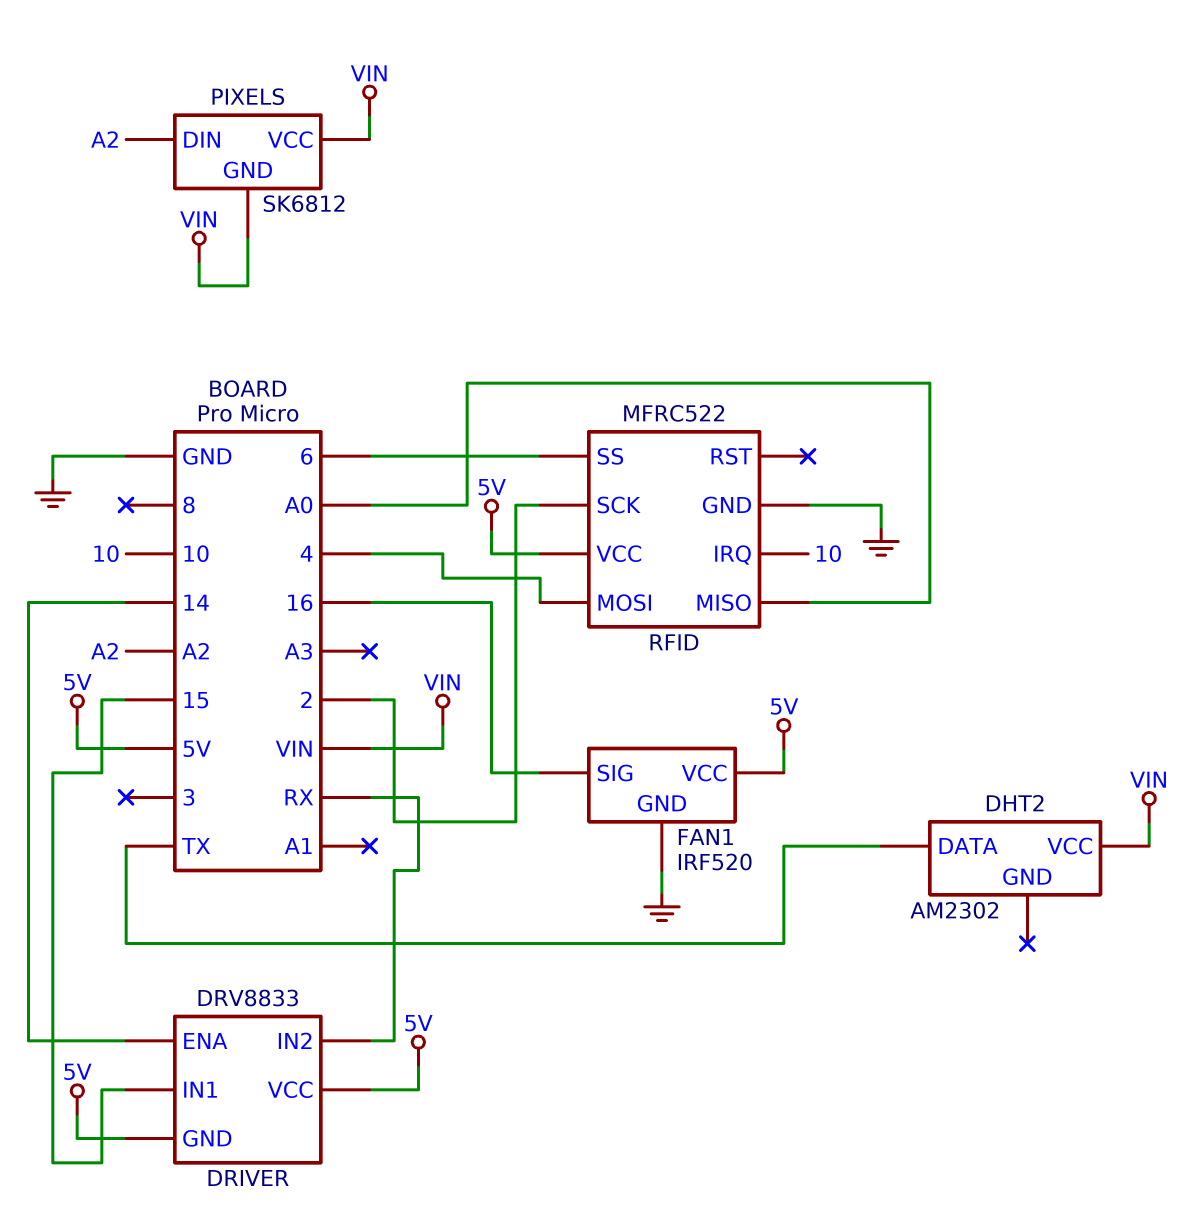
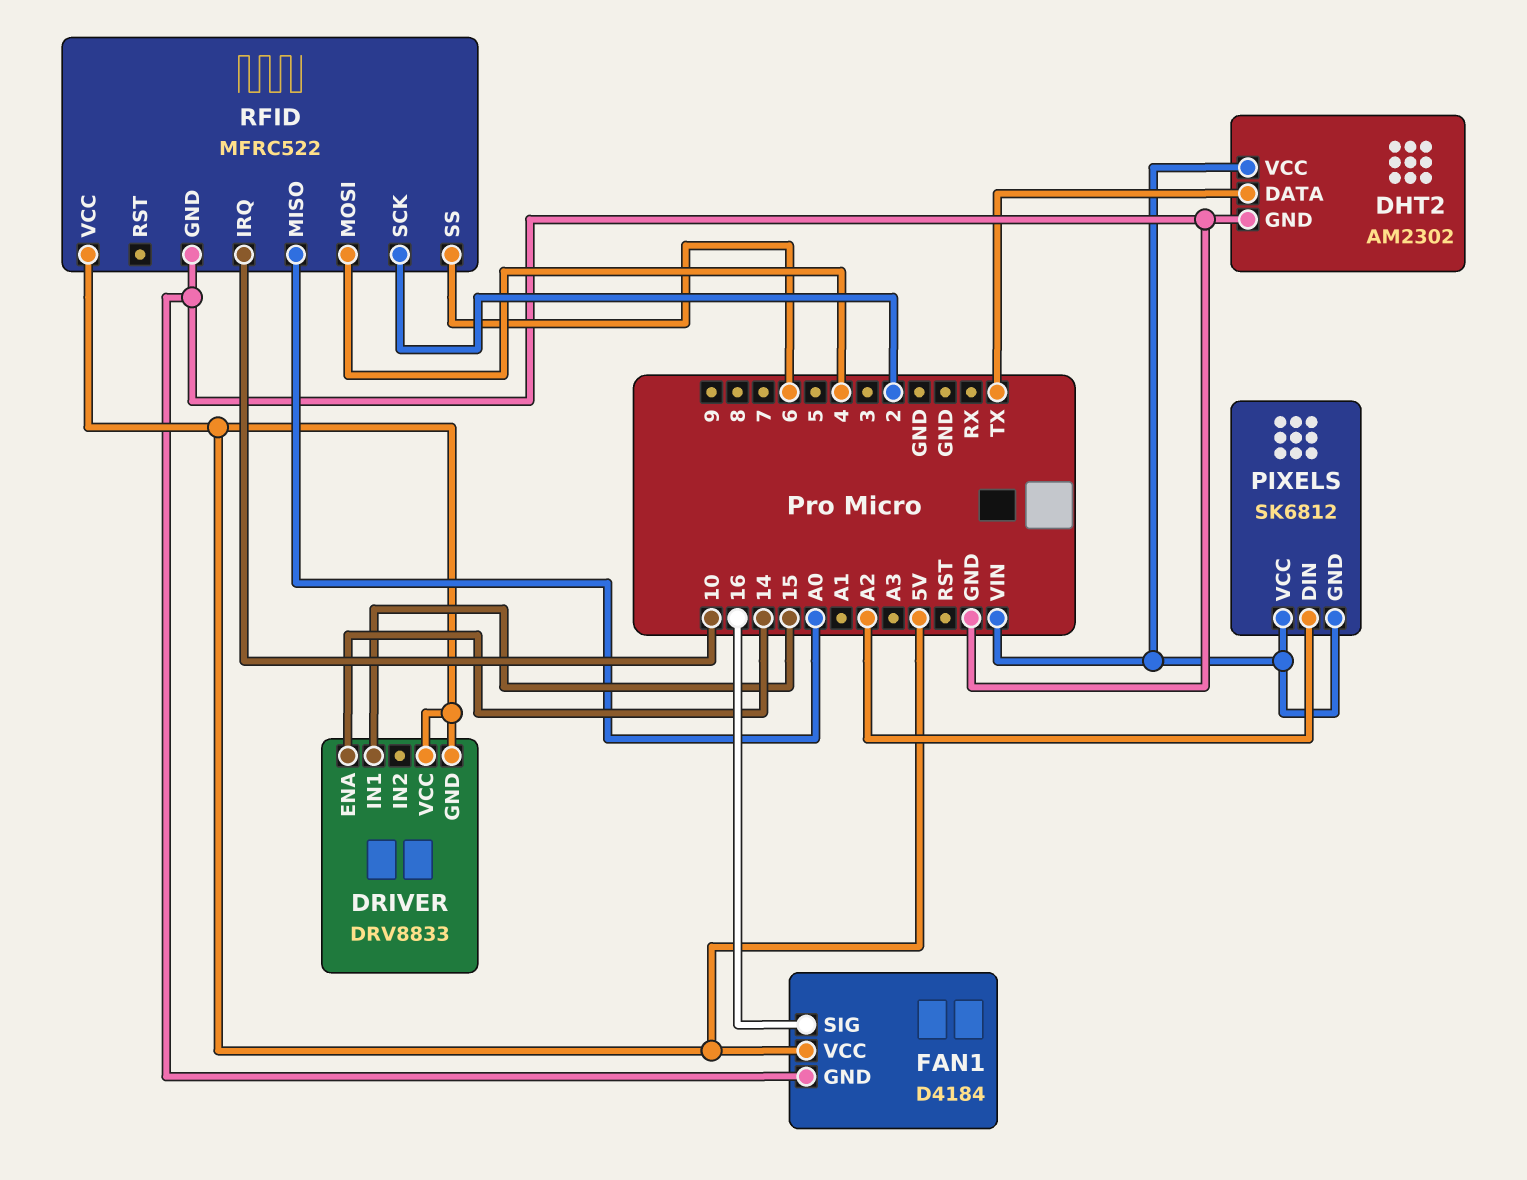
DHT2 pin GND: none -> GND
DRIVER pin IN2: RX -> none
FAN1: IRF520 -> D4184

